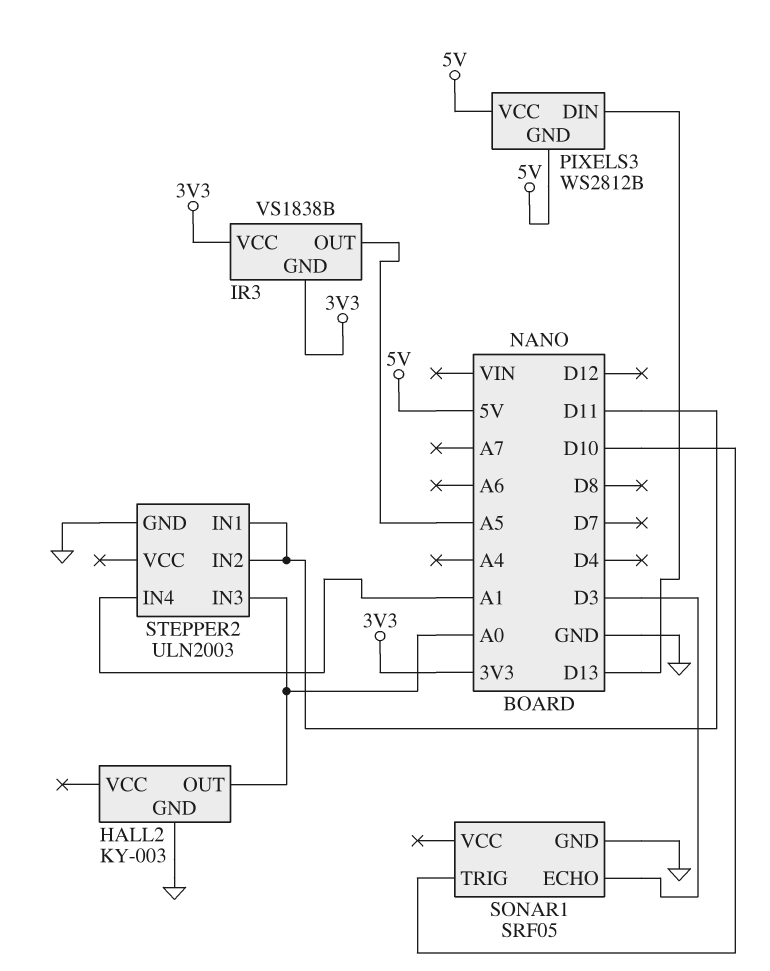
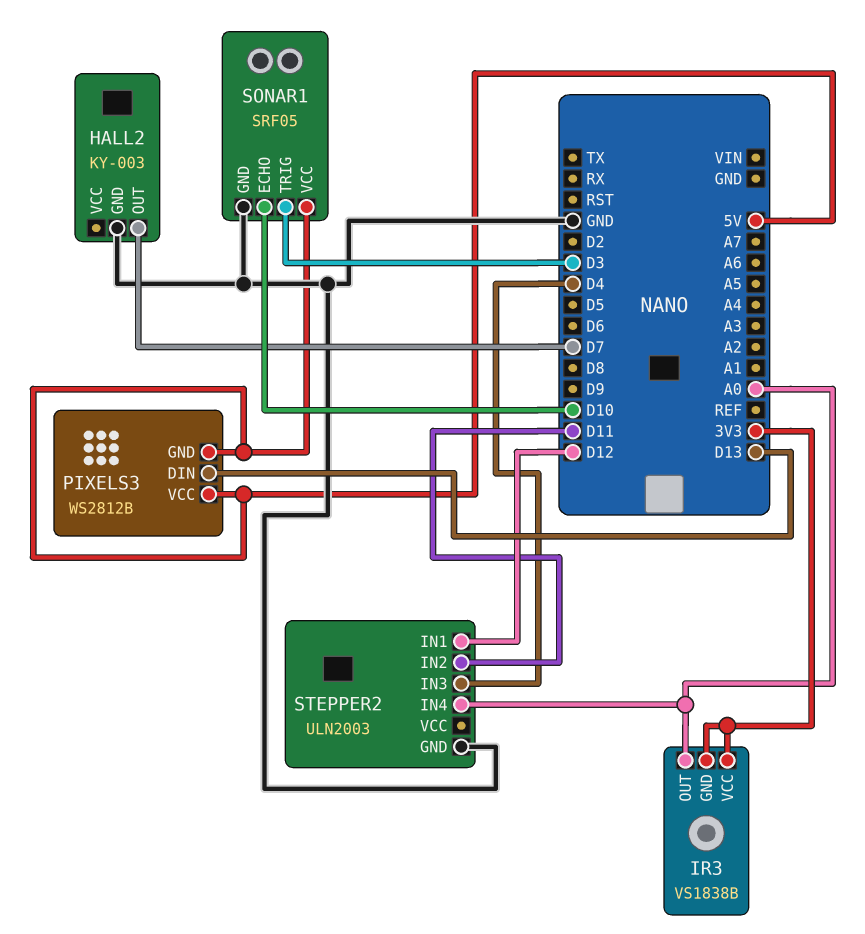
HALL2 pin OUT: A0 -> D7
IR3 pin OUT: A5 -> A0
SONAR1 pin ECHO: D3 -> D10
SONAR1 pin TRIG: D10 -> D3
SONAR1 pin VCC: none -> 5V
STEPPER2 pin IN1: D11 -> D12
STEPPER2 pin IN3: A0 -> D4
STEPPER2 pin IN4: A1 -> A0

